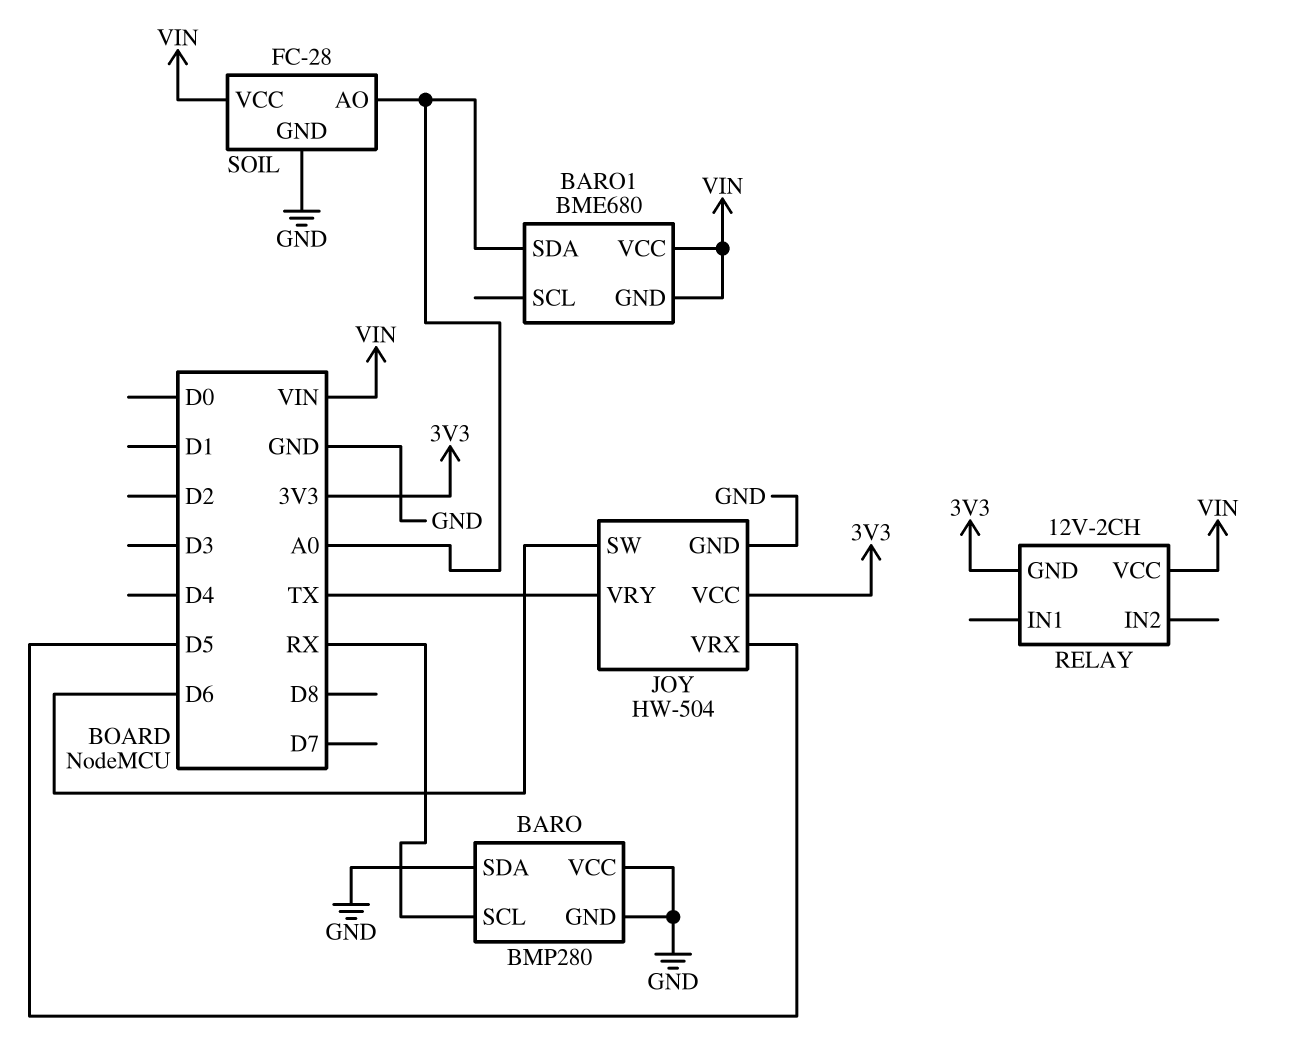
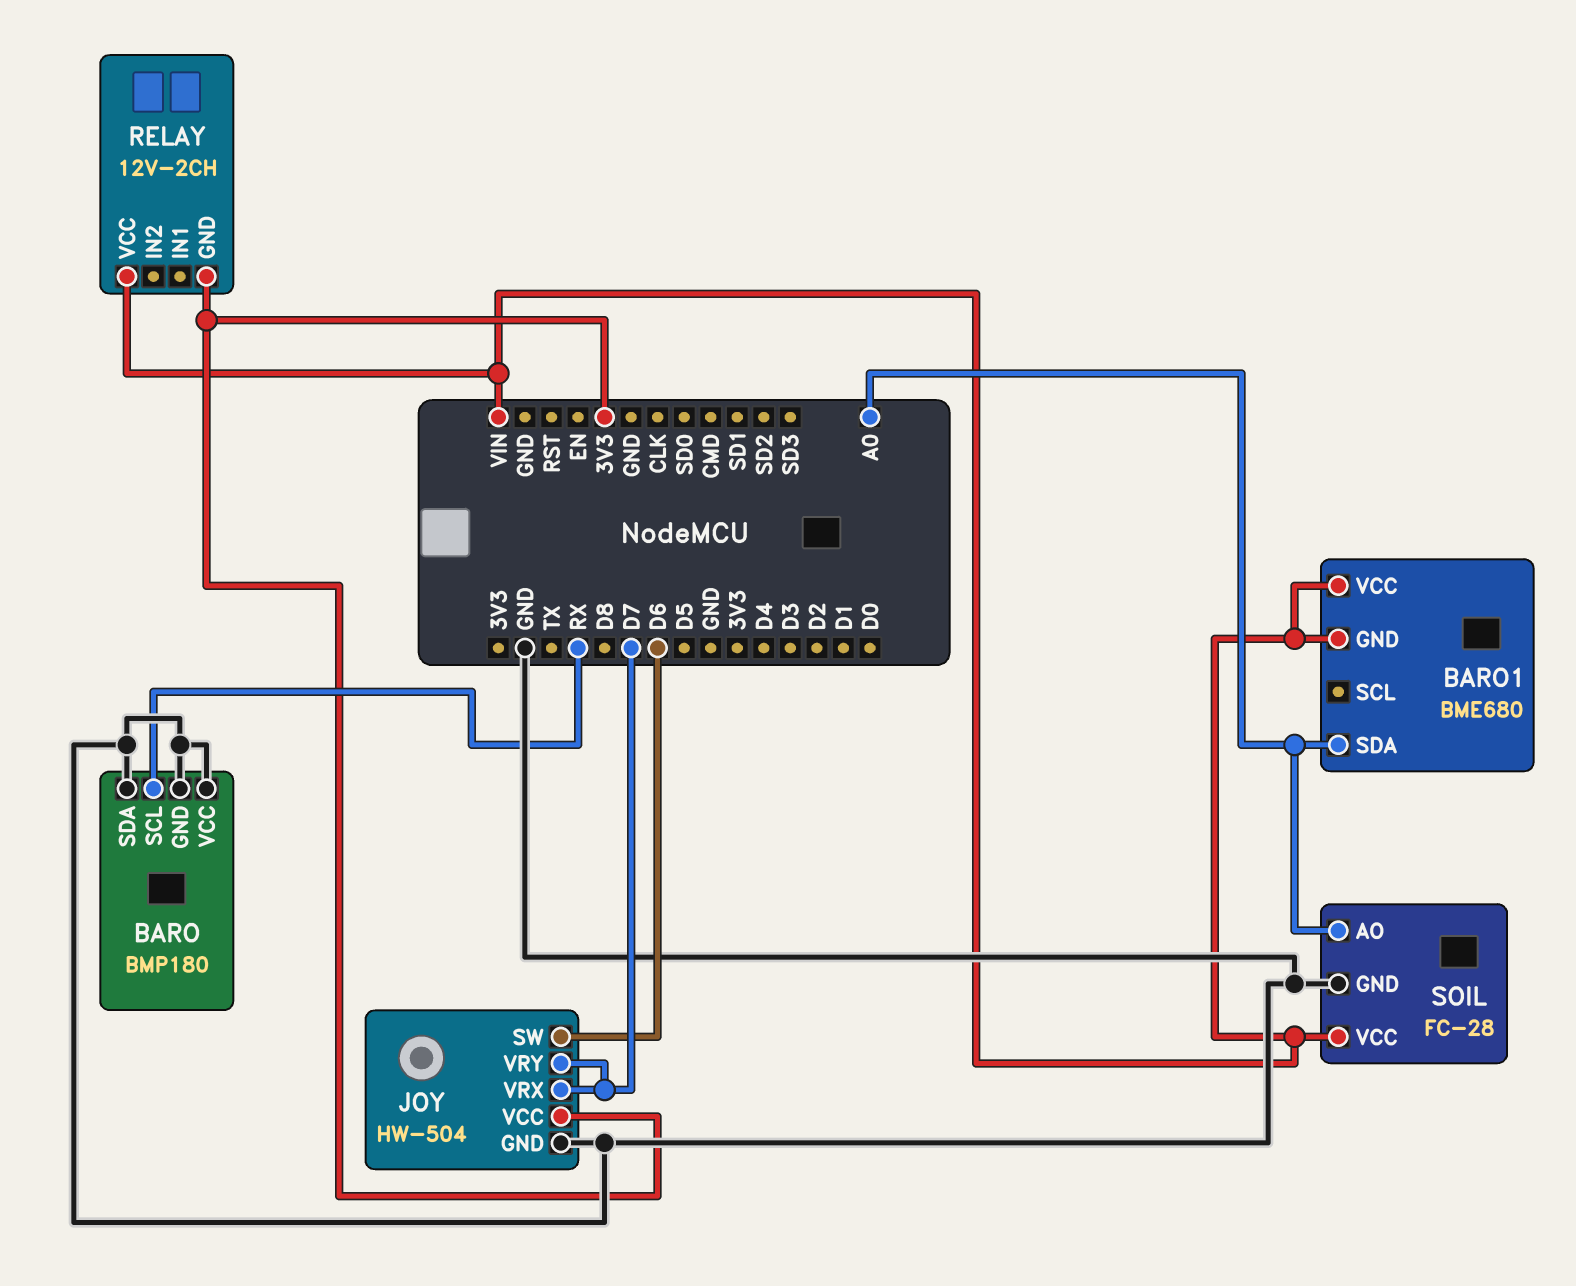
BARO: BMP280 -> BMP180
JOY pin VRX: D5 -> D7
JOY pin VRY: TX -> D7

